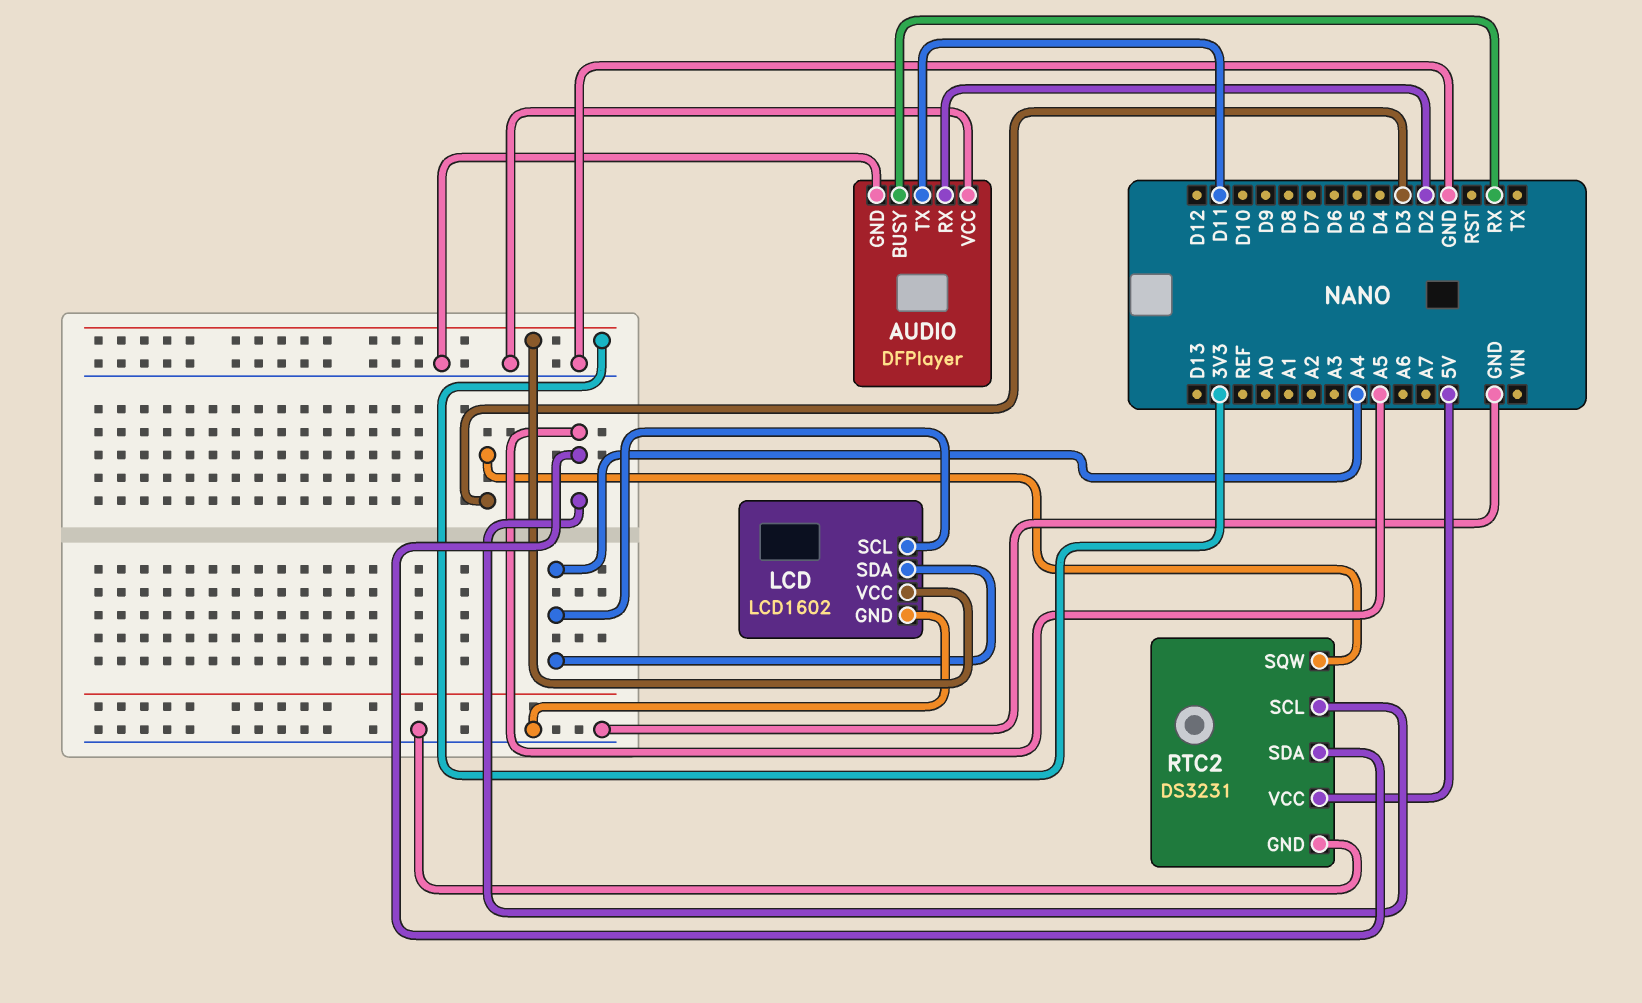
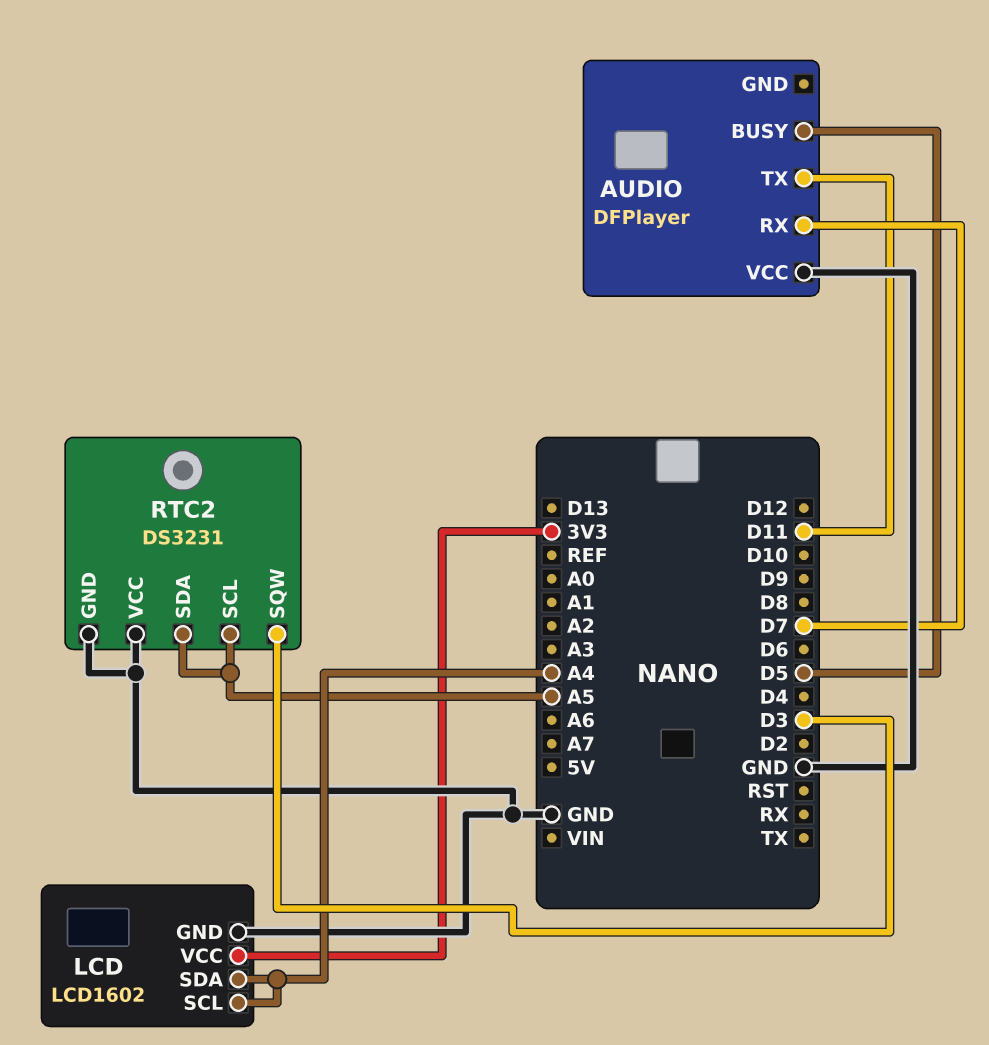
AUDIO pin BUSY: RX -> D5
AUDIO pin GND: GND -> none
AUDIO pin RX: D2 -> D7
RTC2 pin VCC: 5V -> GND

